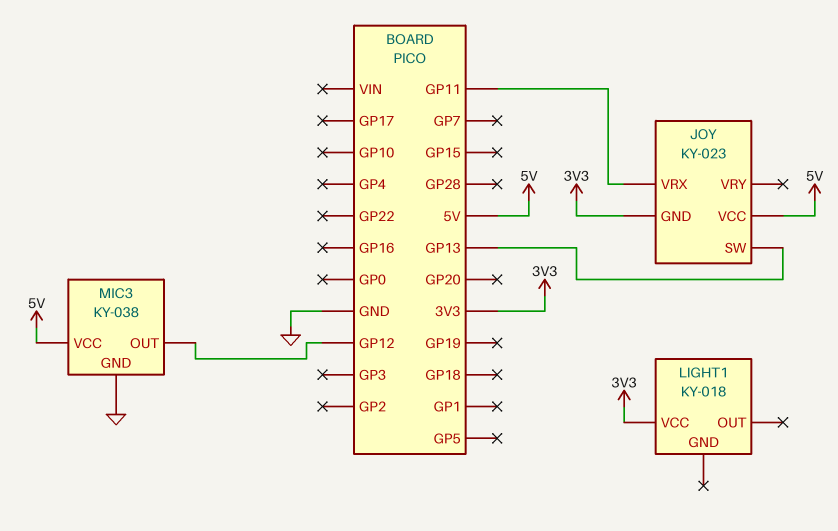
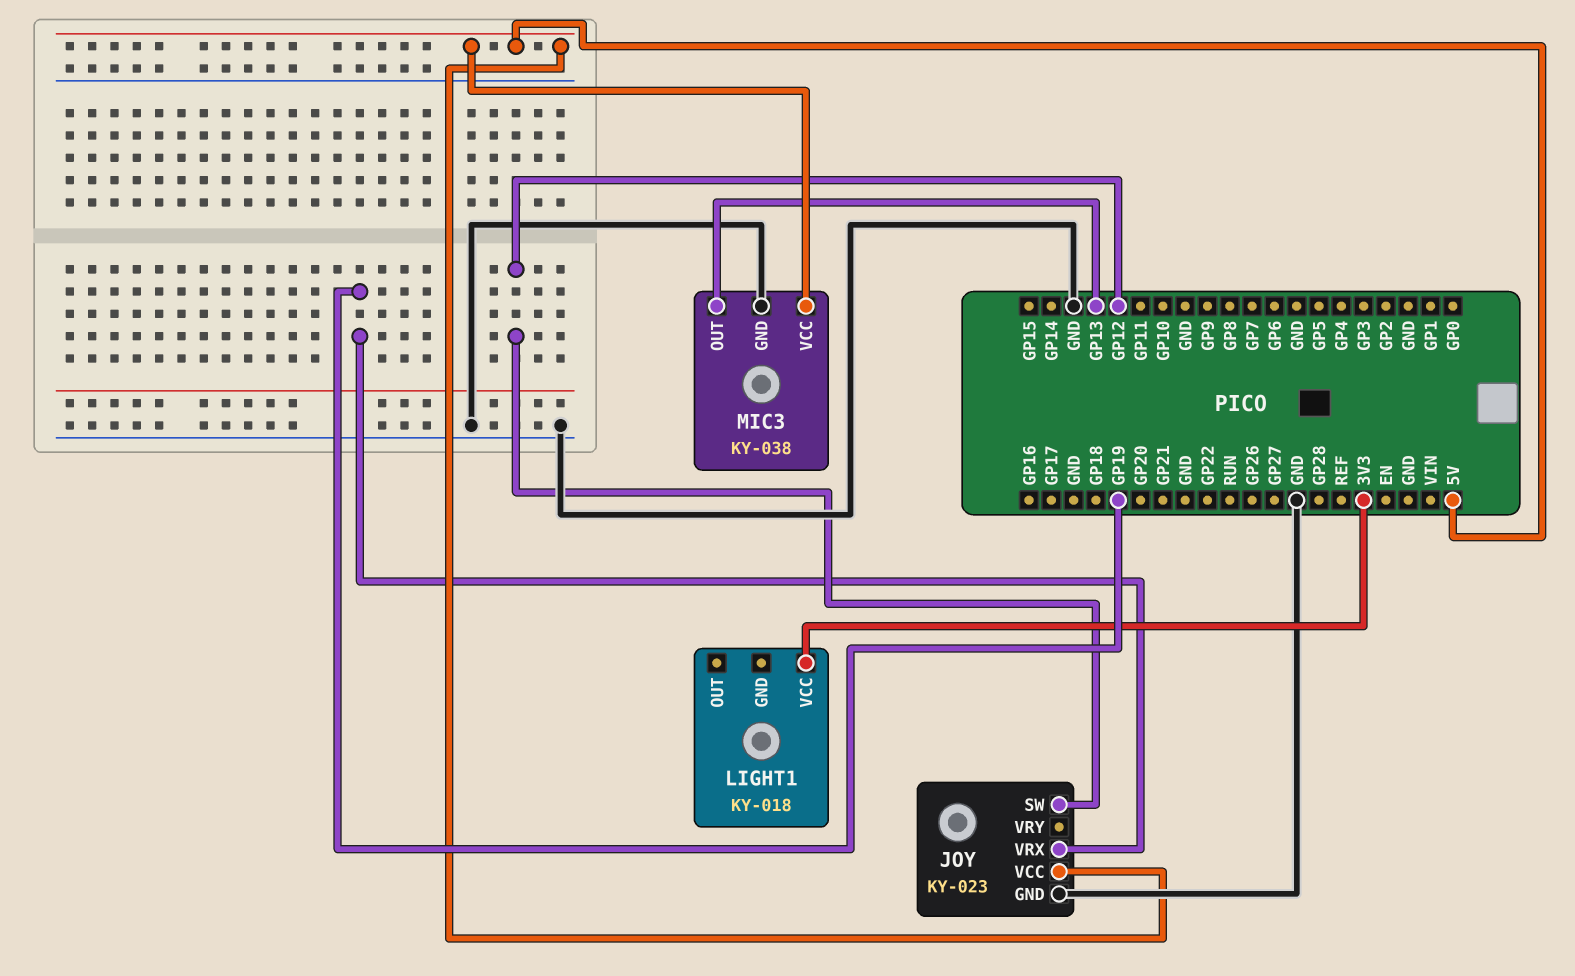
JOY pin GND: 3V3 -> GND
JOY pin SW: GP13 -> GP12
JOY pin VRX: GP11 -> GP19
MIC3 pin OUT: GP12 -> GP13

